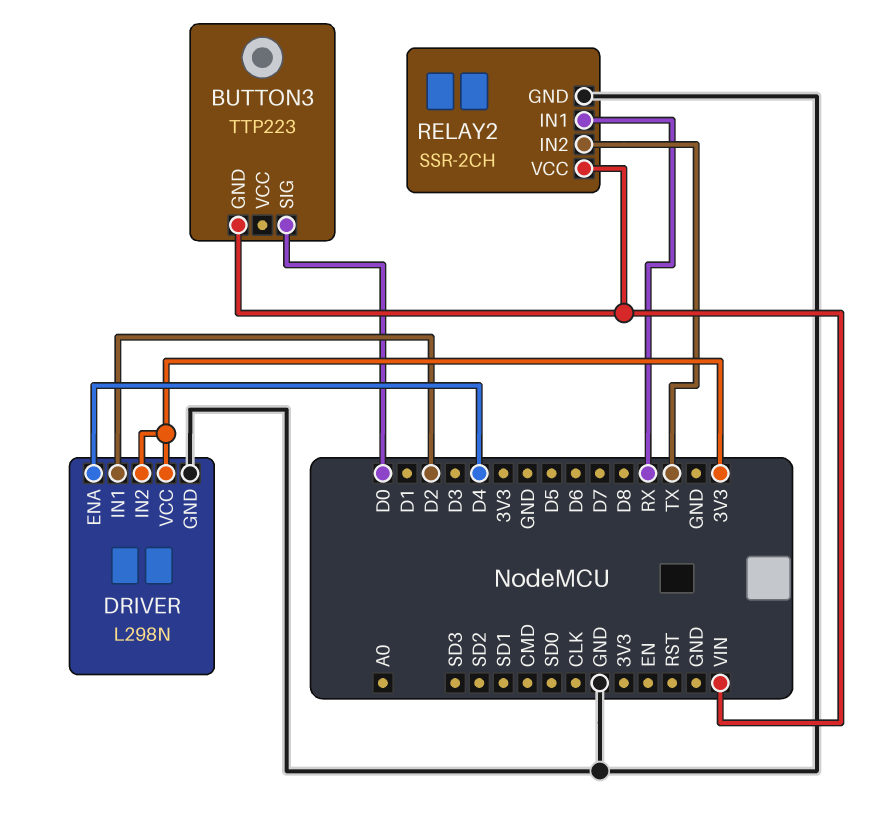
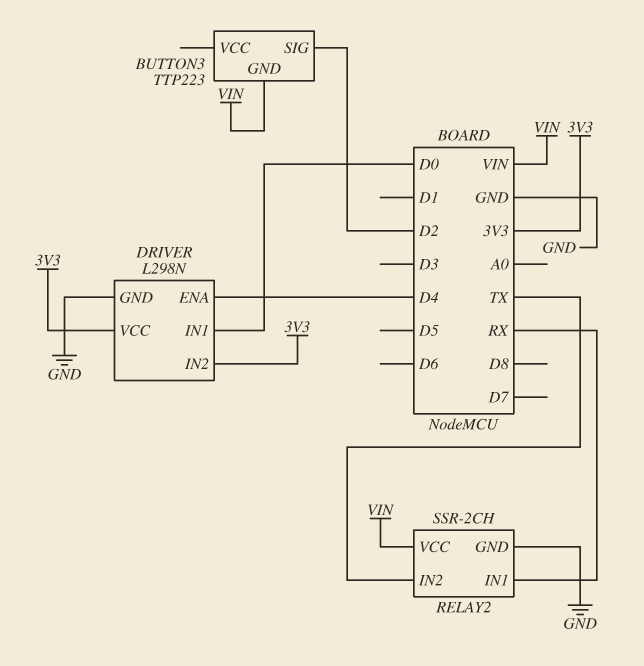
BUTTON3 pin SIG: D0 -> D2
DRIVER pin IN1: D2 -> D0

